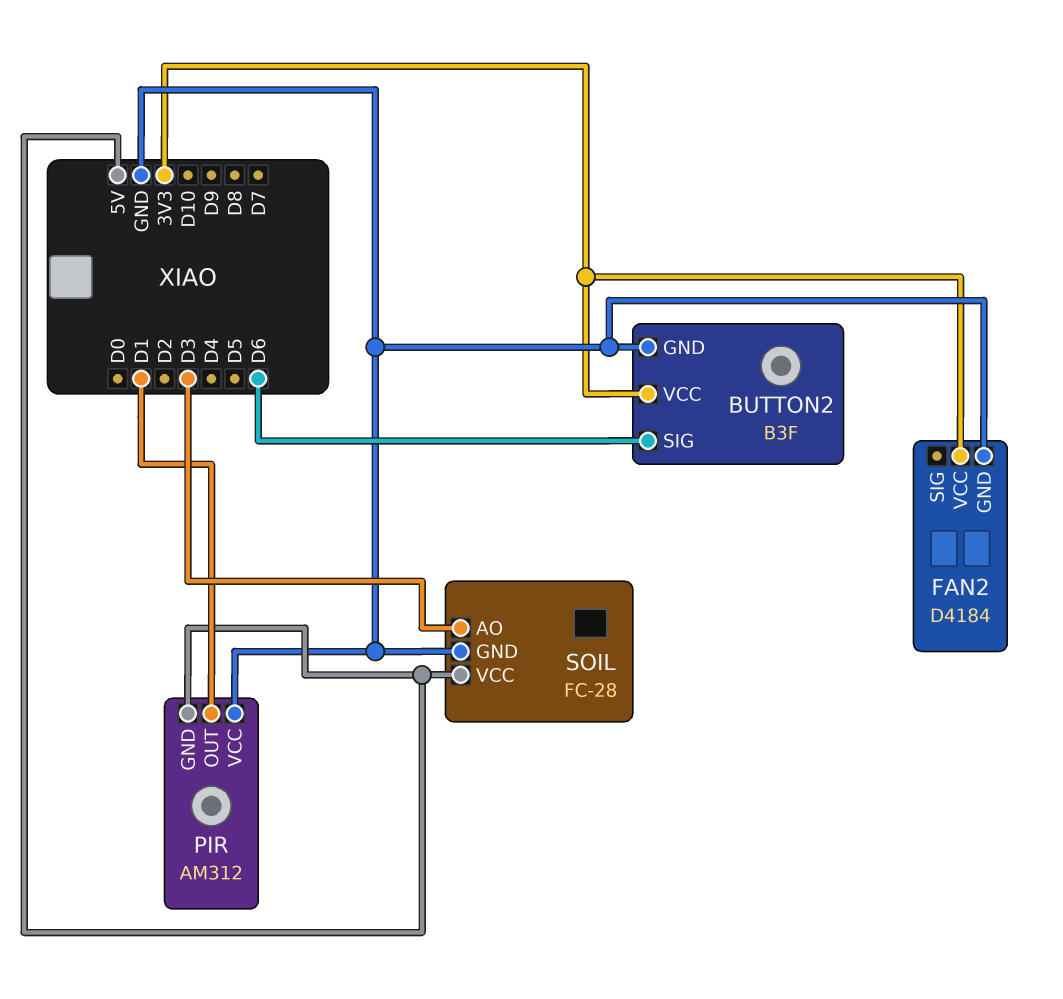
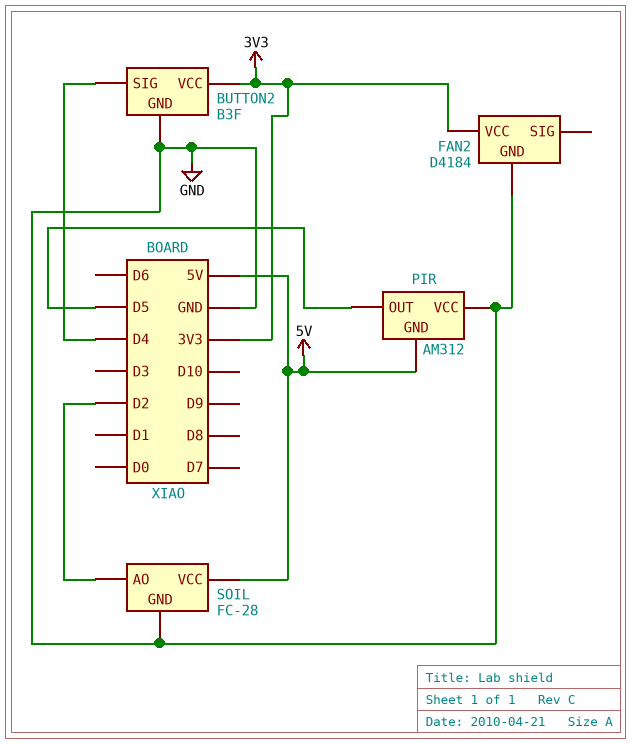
BUTTON2 pin SIG: D6 -> D4
PIR pin OUT: D1 -> D5
SOIL pin AO: D3 -> D2

